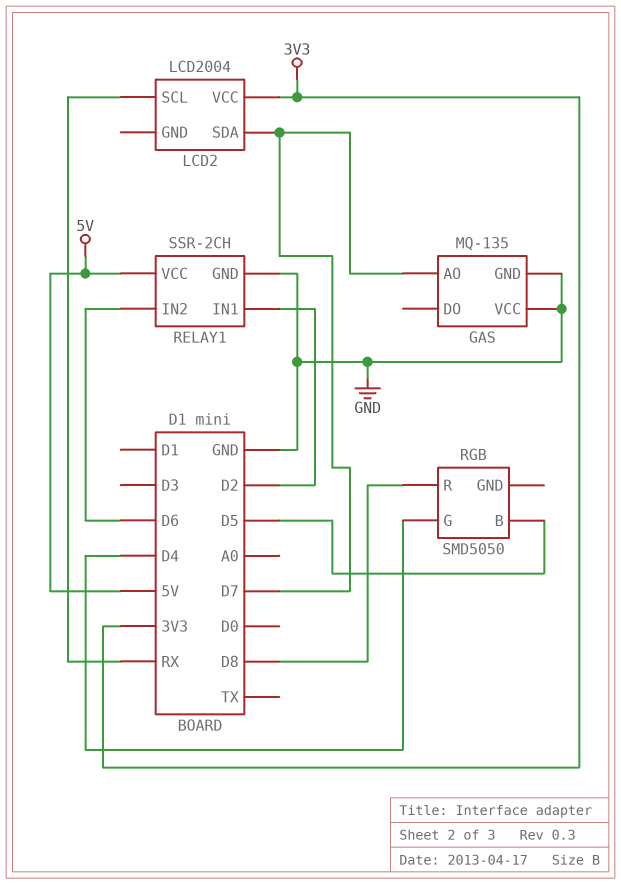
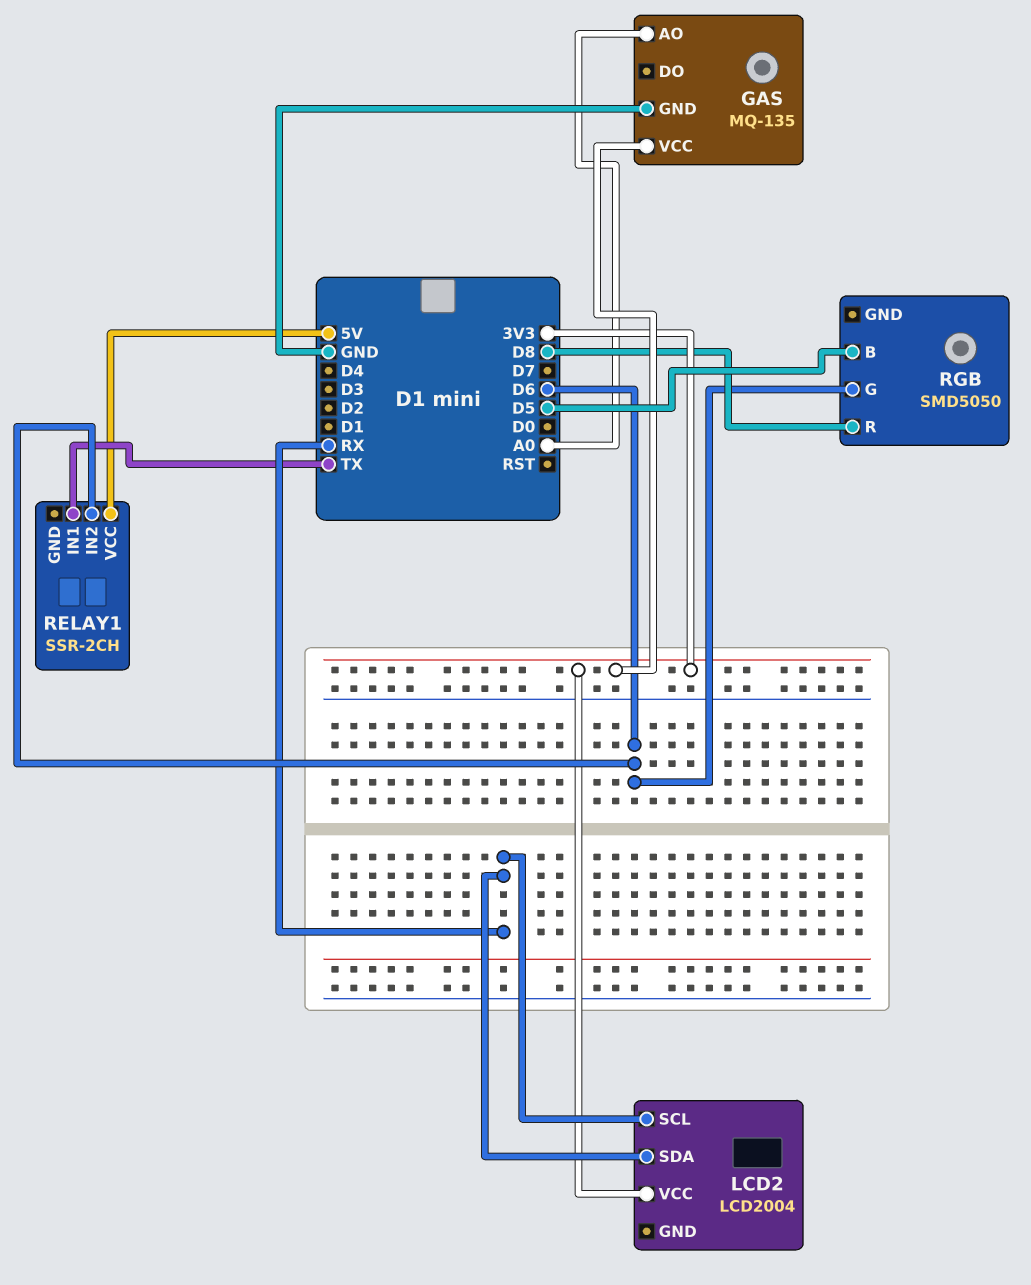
GAS pin AO: D7 -> A0
GAS pin VCC: GND -> 3V3
LCD2 pin SDA: D7 -> RX
RELAY1 pin GND: GND -> none
RELAY1 pin IN1: D2 -> TX
RGB pin G: D4 -> D6

